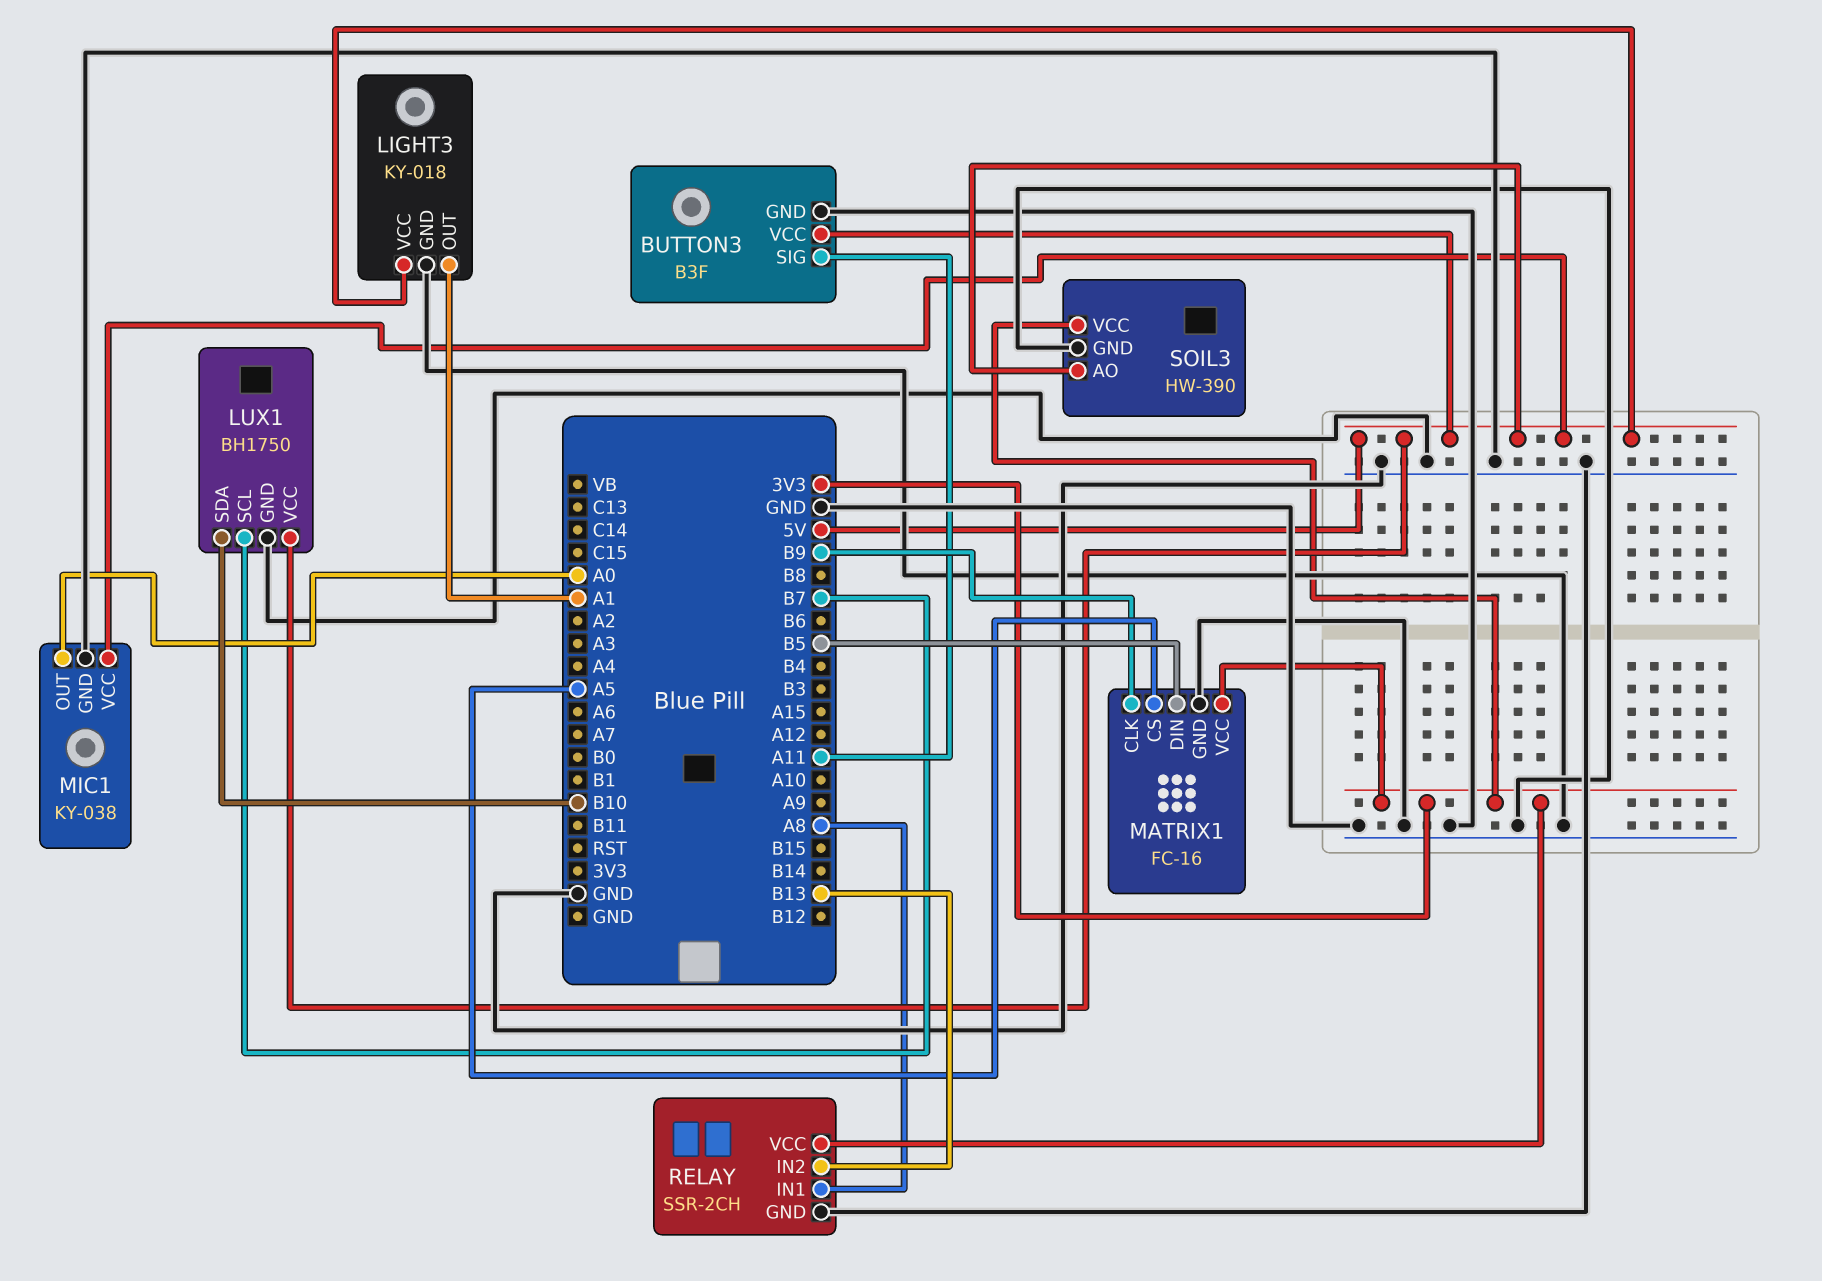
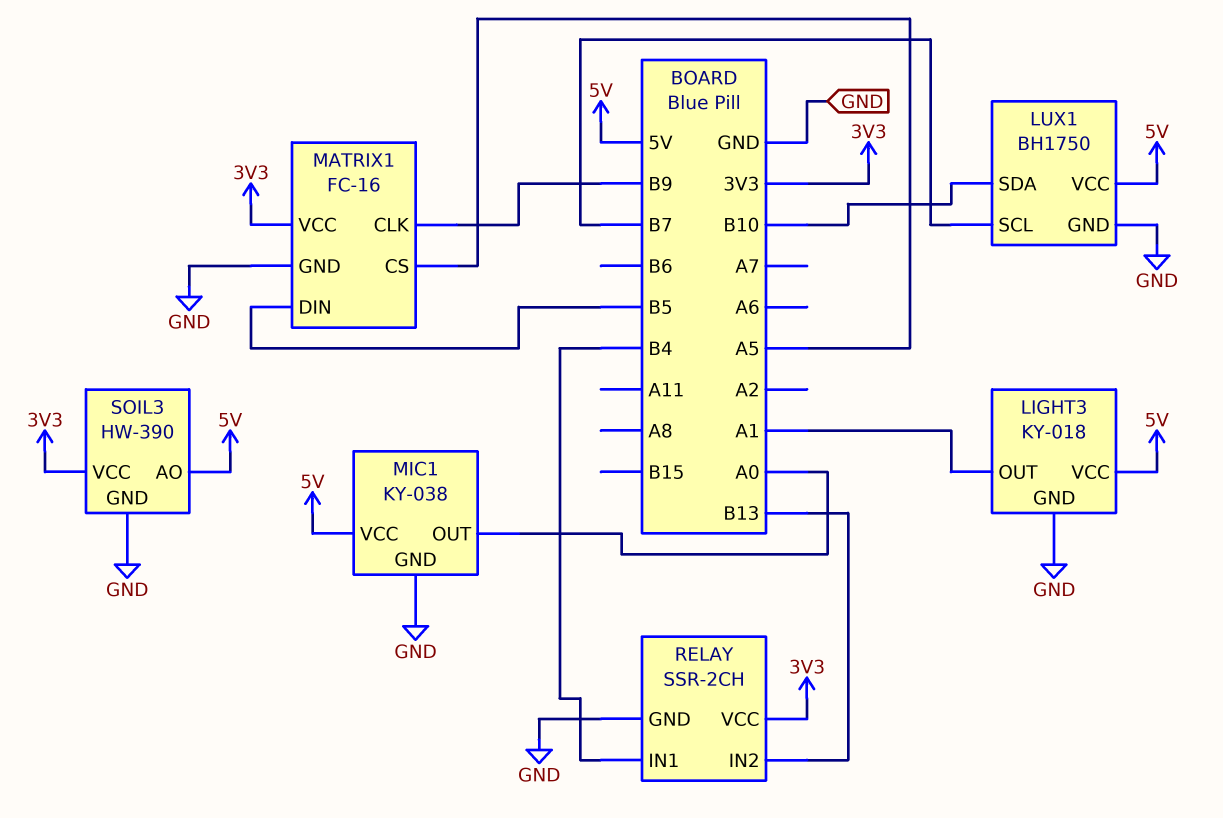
BUTTON3: B3F -> none
BUTTON3 pin GND: GND -> none
BUTTON3 pin SIG: A11 -> none
BUTTON3 pin VCC: 5V -> none
RELAY pin IN1: A8 -> B4

